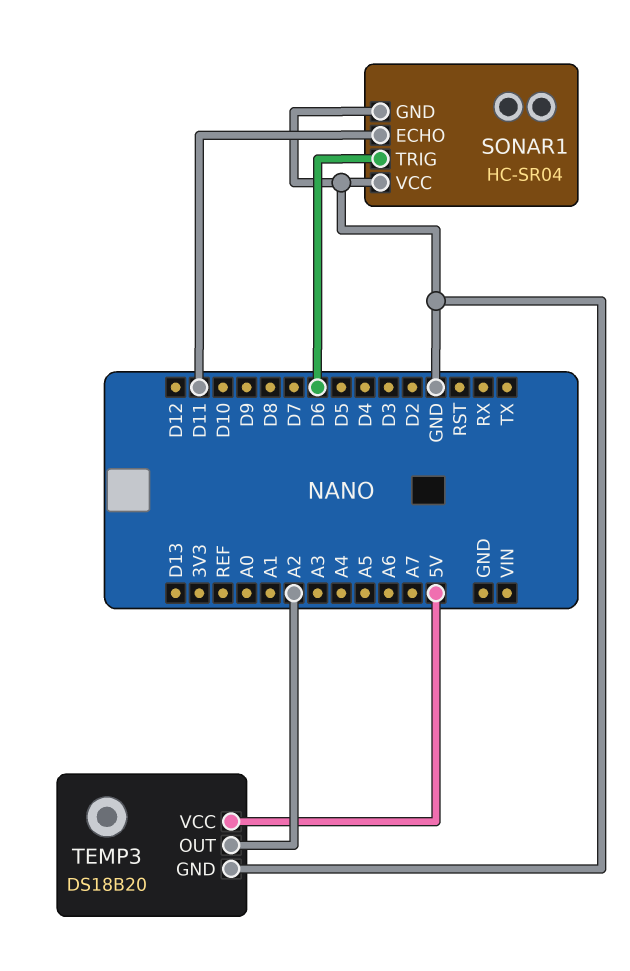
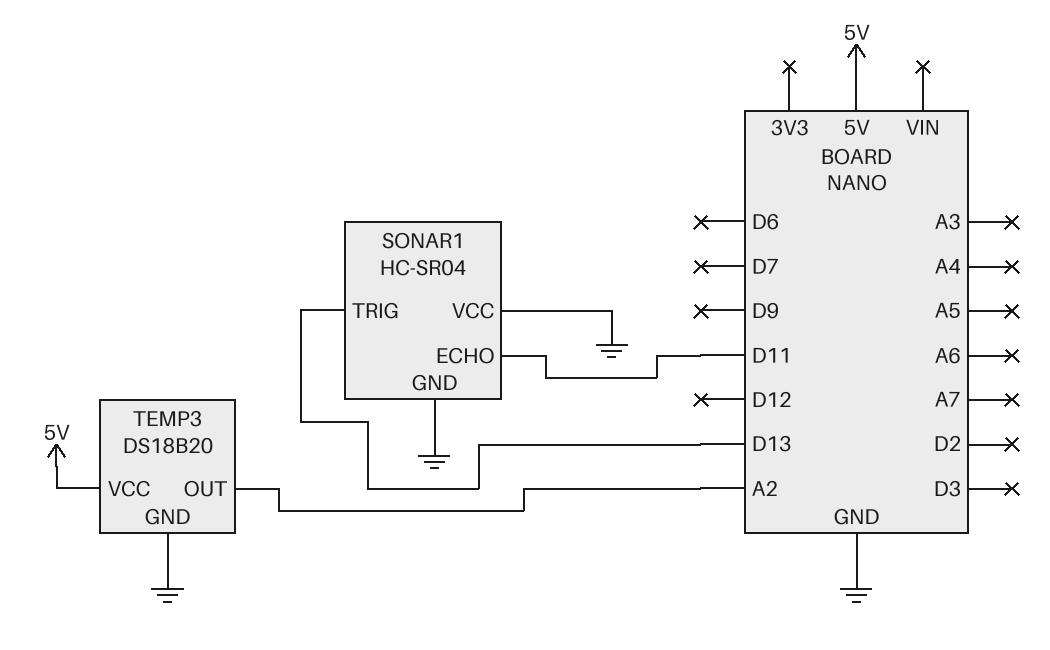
SONAR1 pin TRIG: D6 -> D13

